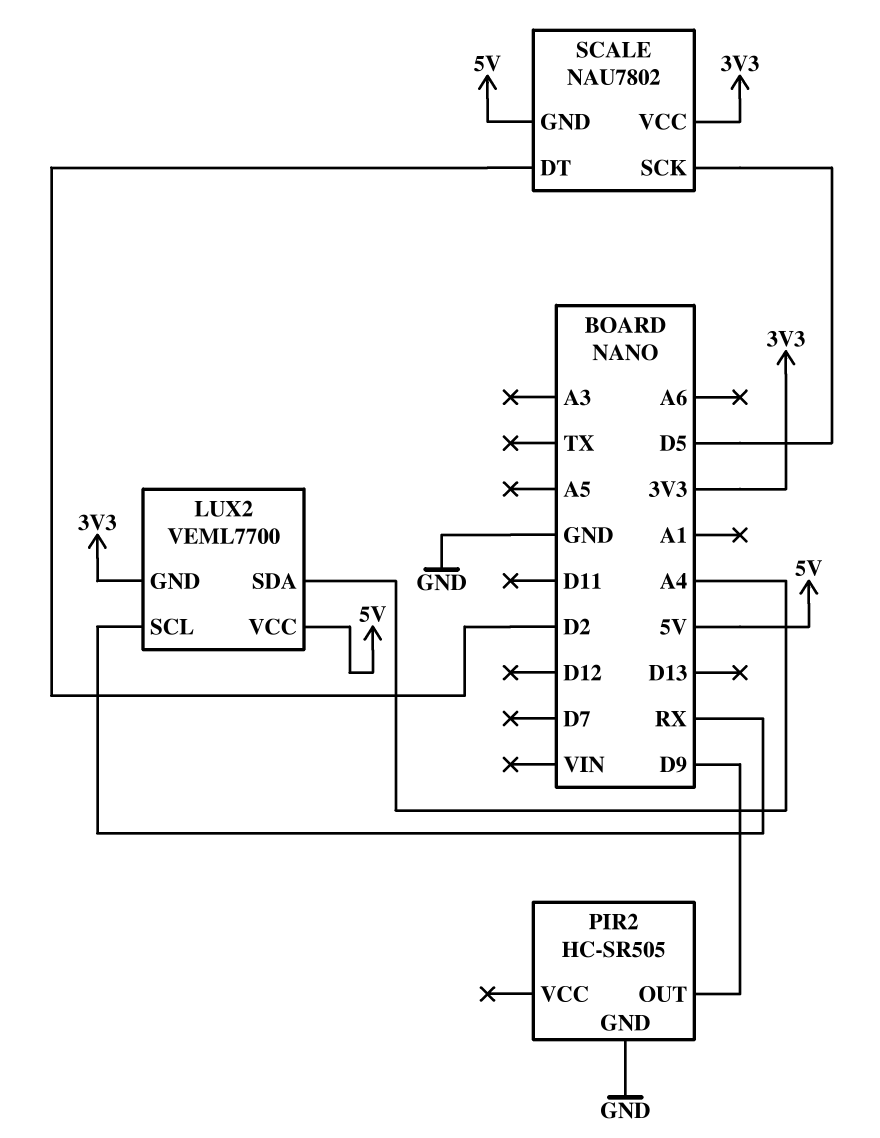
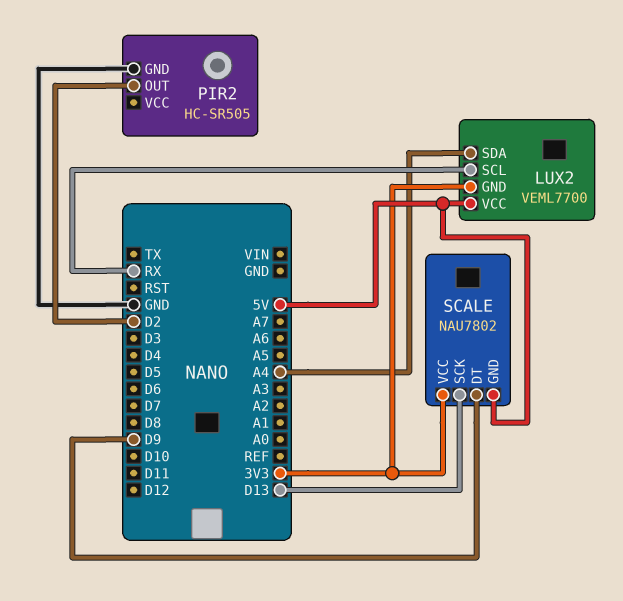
PIR2 pin OUT: D9 -> D2
SCALE pin DT: D2 -> D9
SCALE pin SCK: D5 -> D13

